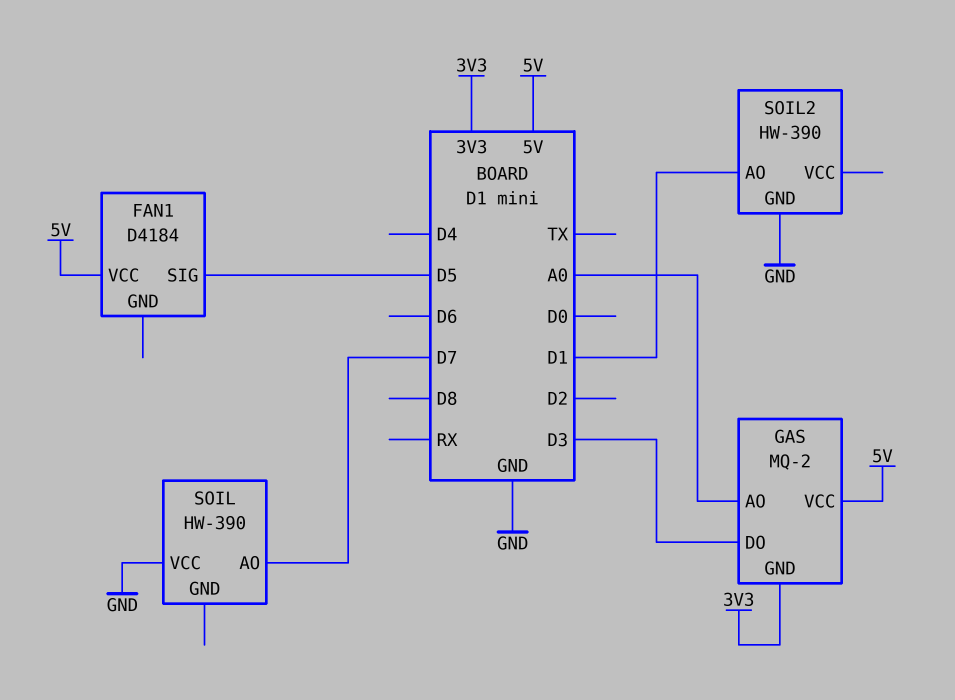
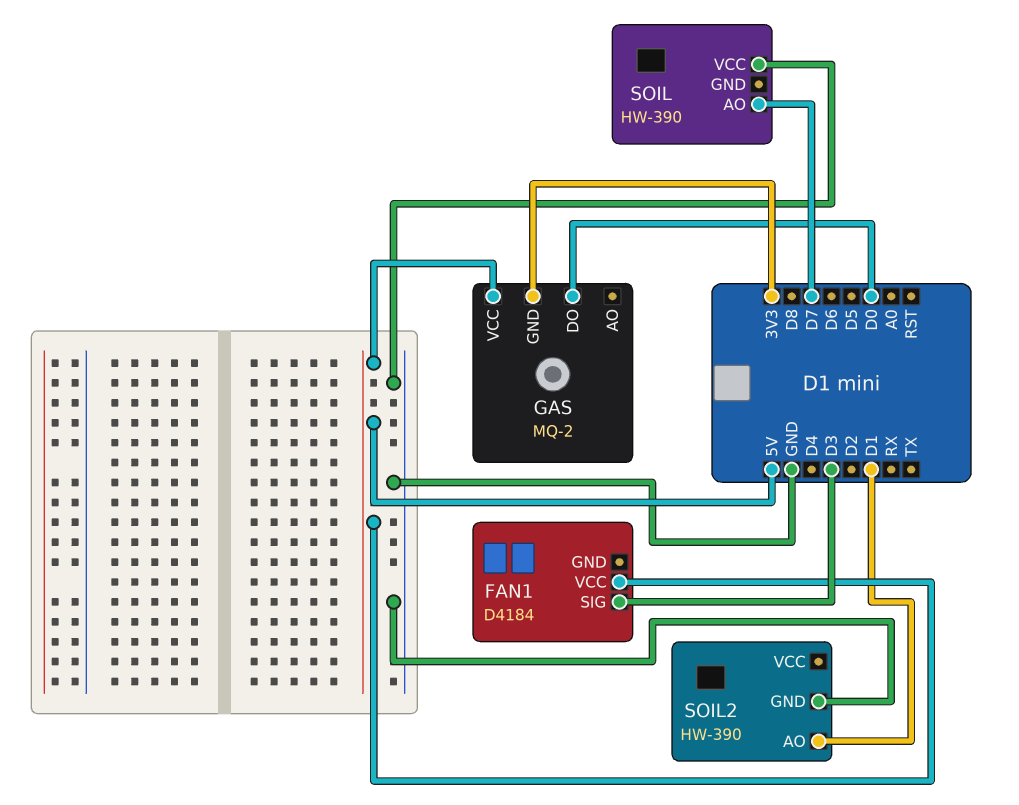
FAN1 pin SIG: D5 -> D3
GAS pin AO: A0 -> none
GAS pin DO: D3 -> D0

